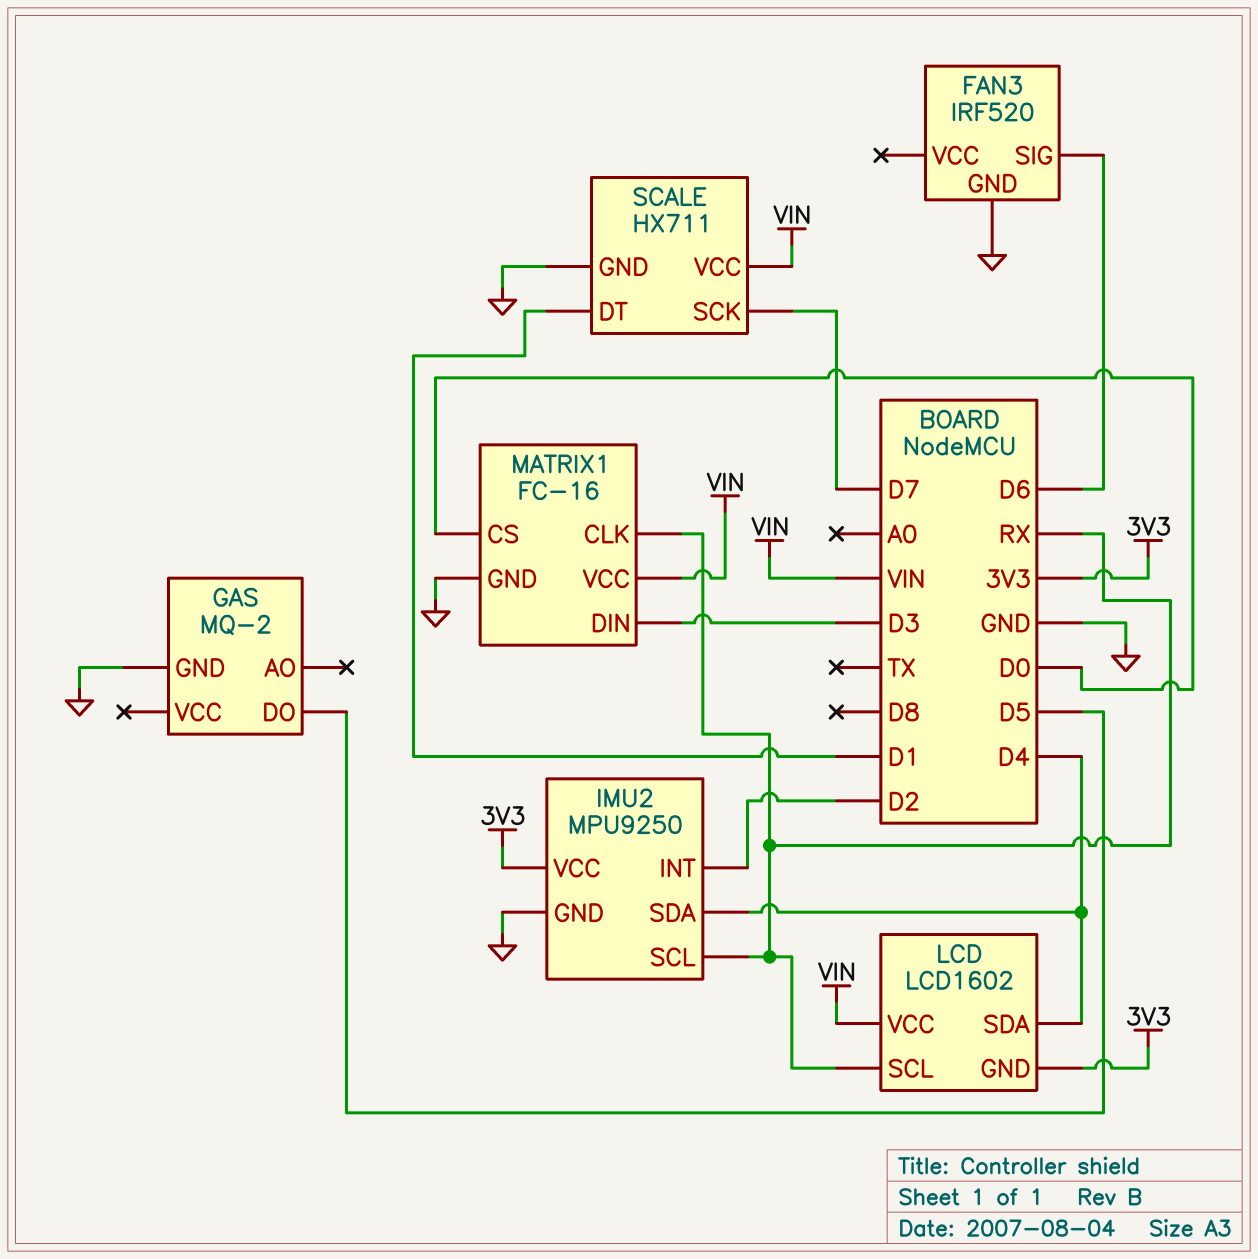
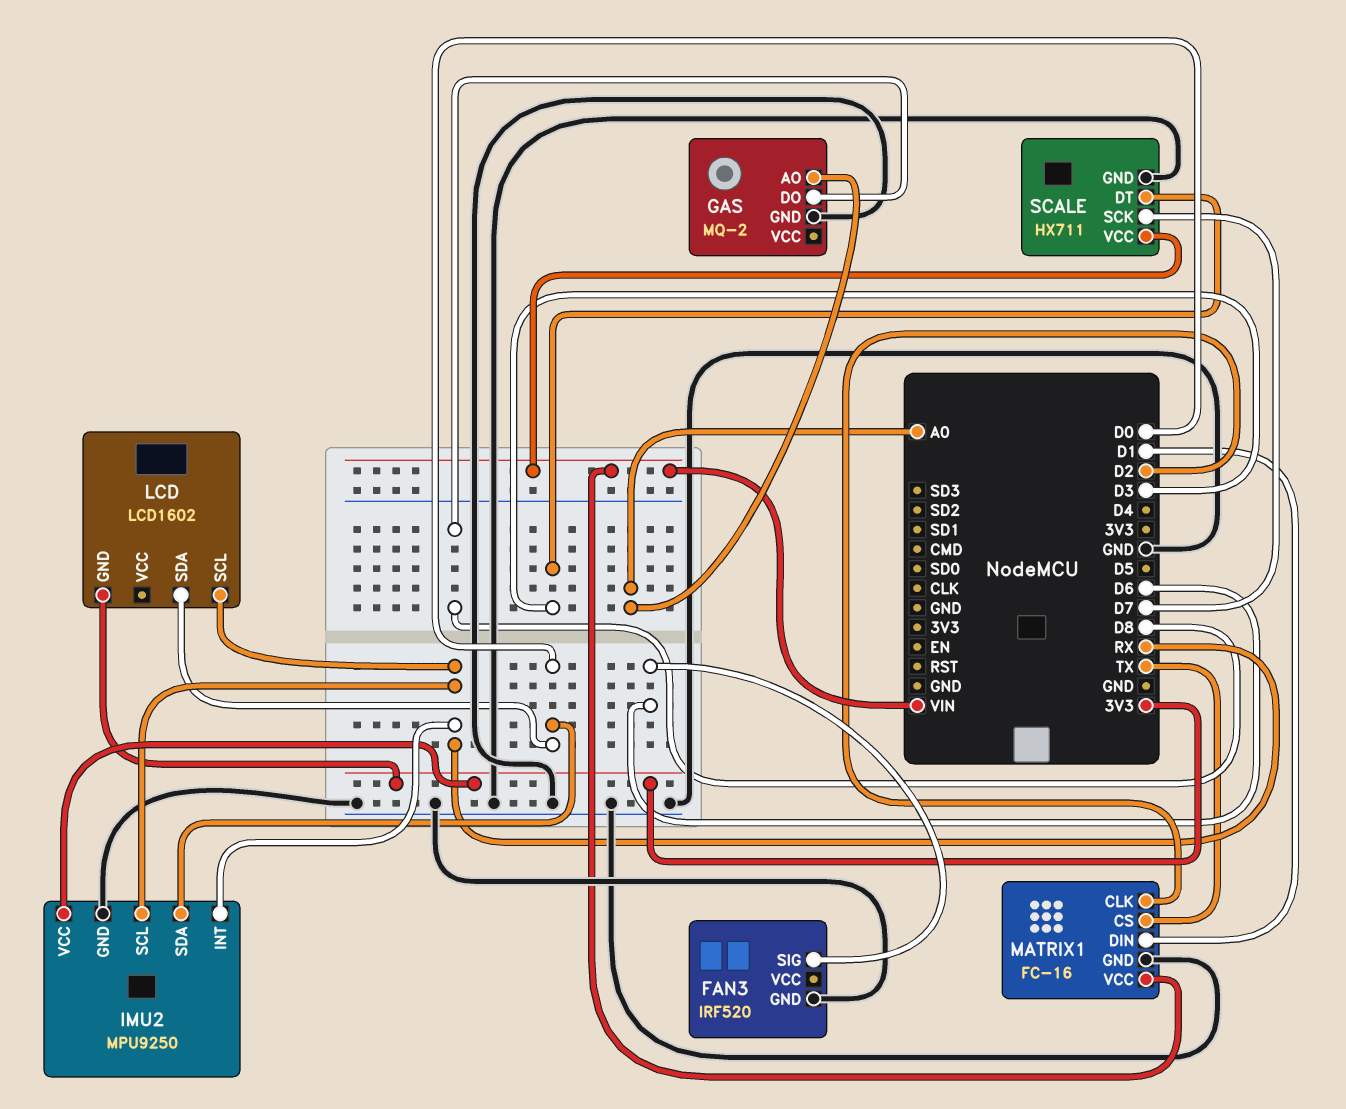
GAS pin AO: none -> A0
GAS pin DO: D5 -> D8
IMU2 pin INT: D2 -> RX
IMU2 pin SDA: D4 -> D0
LCD pin SDA: D4 -> D0
LCD pin VCC: VIN -> none
MATRIX1 pin CLK: RX -> D2
MATRIX1 pin CS: D0 -> TX
MATRIX1 pin DIN: D3 -> D1
SCALE pin DT: D1 -> D3

